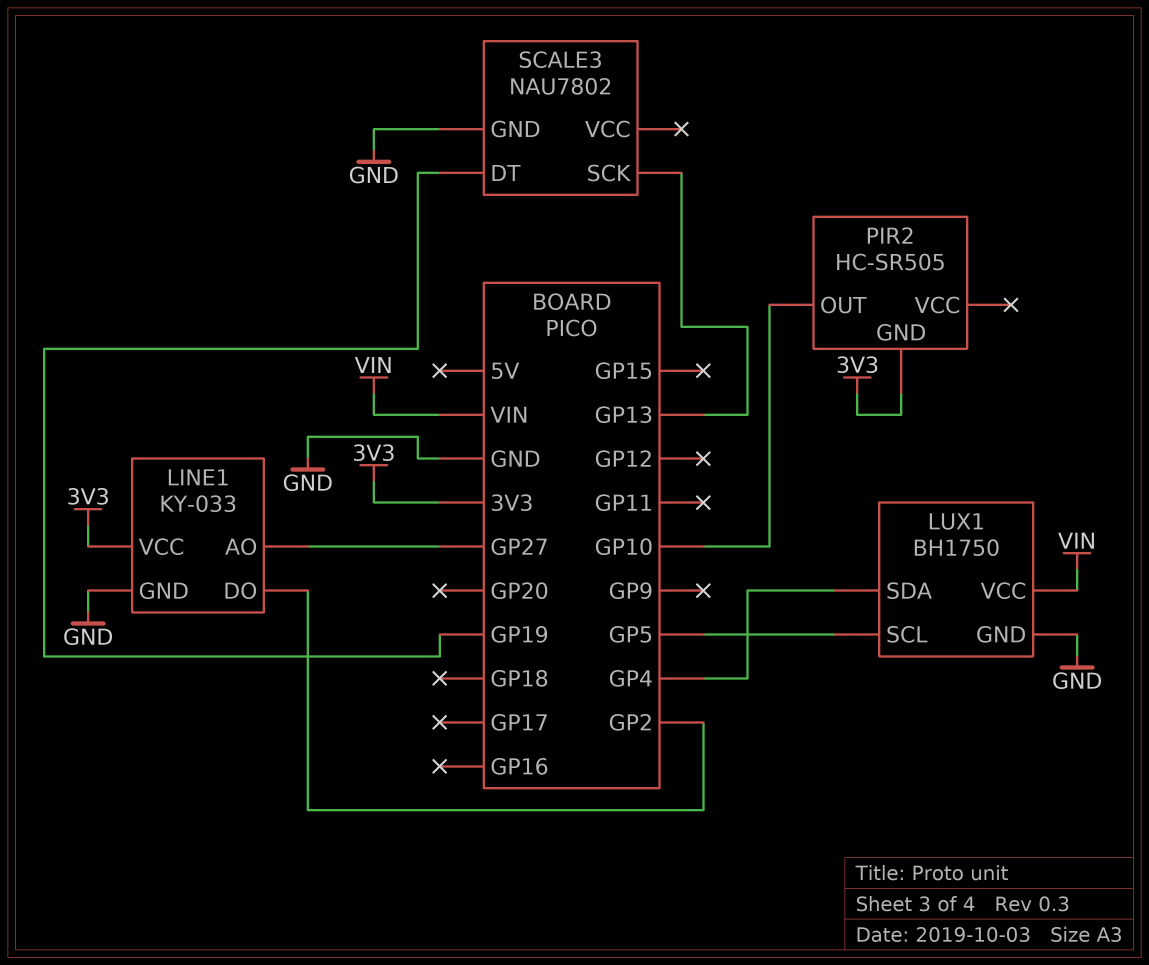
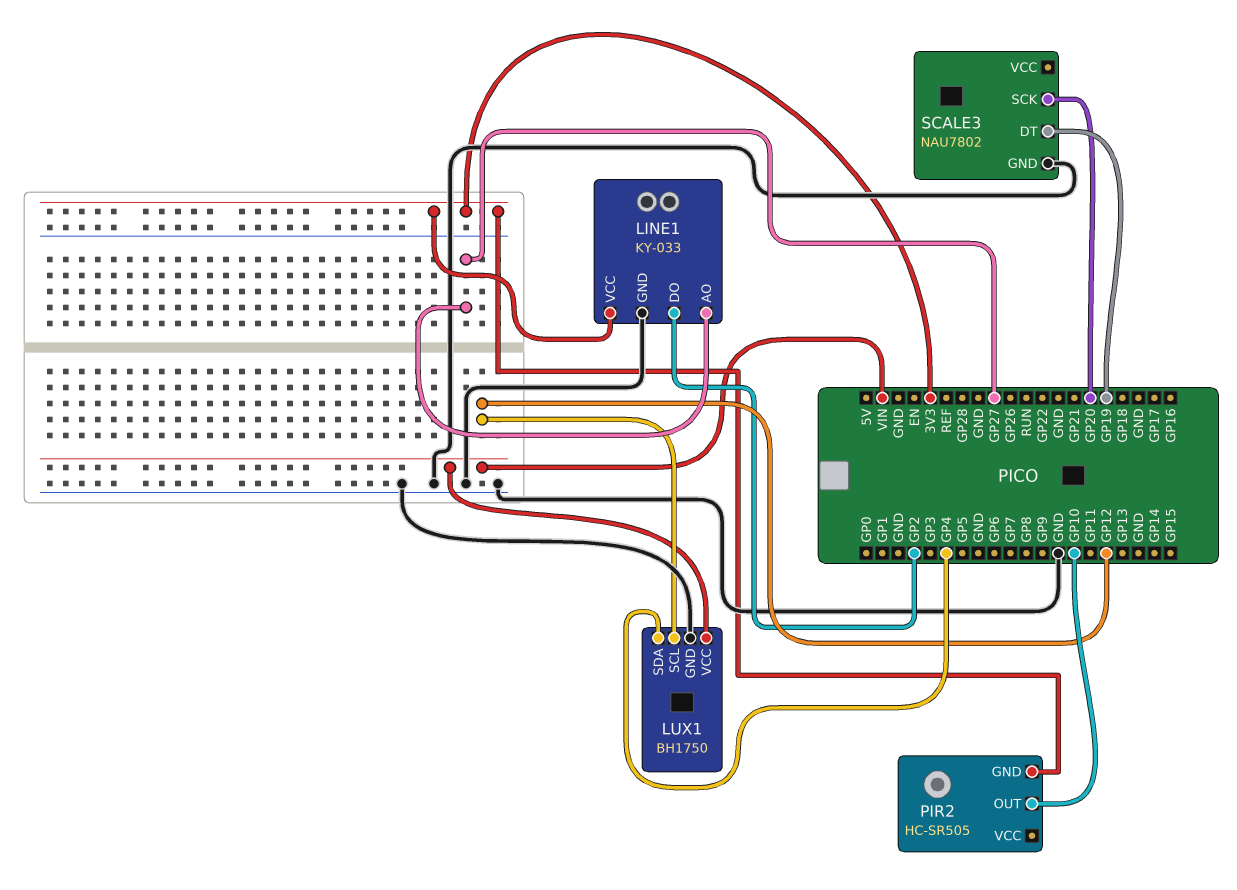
LUX1 pin SCL: GP5 -> GP12
SCALE3 pin SCK: GP13 -> GP20

